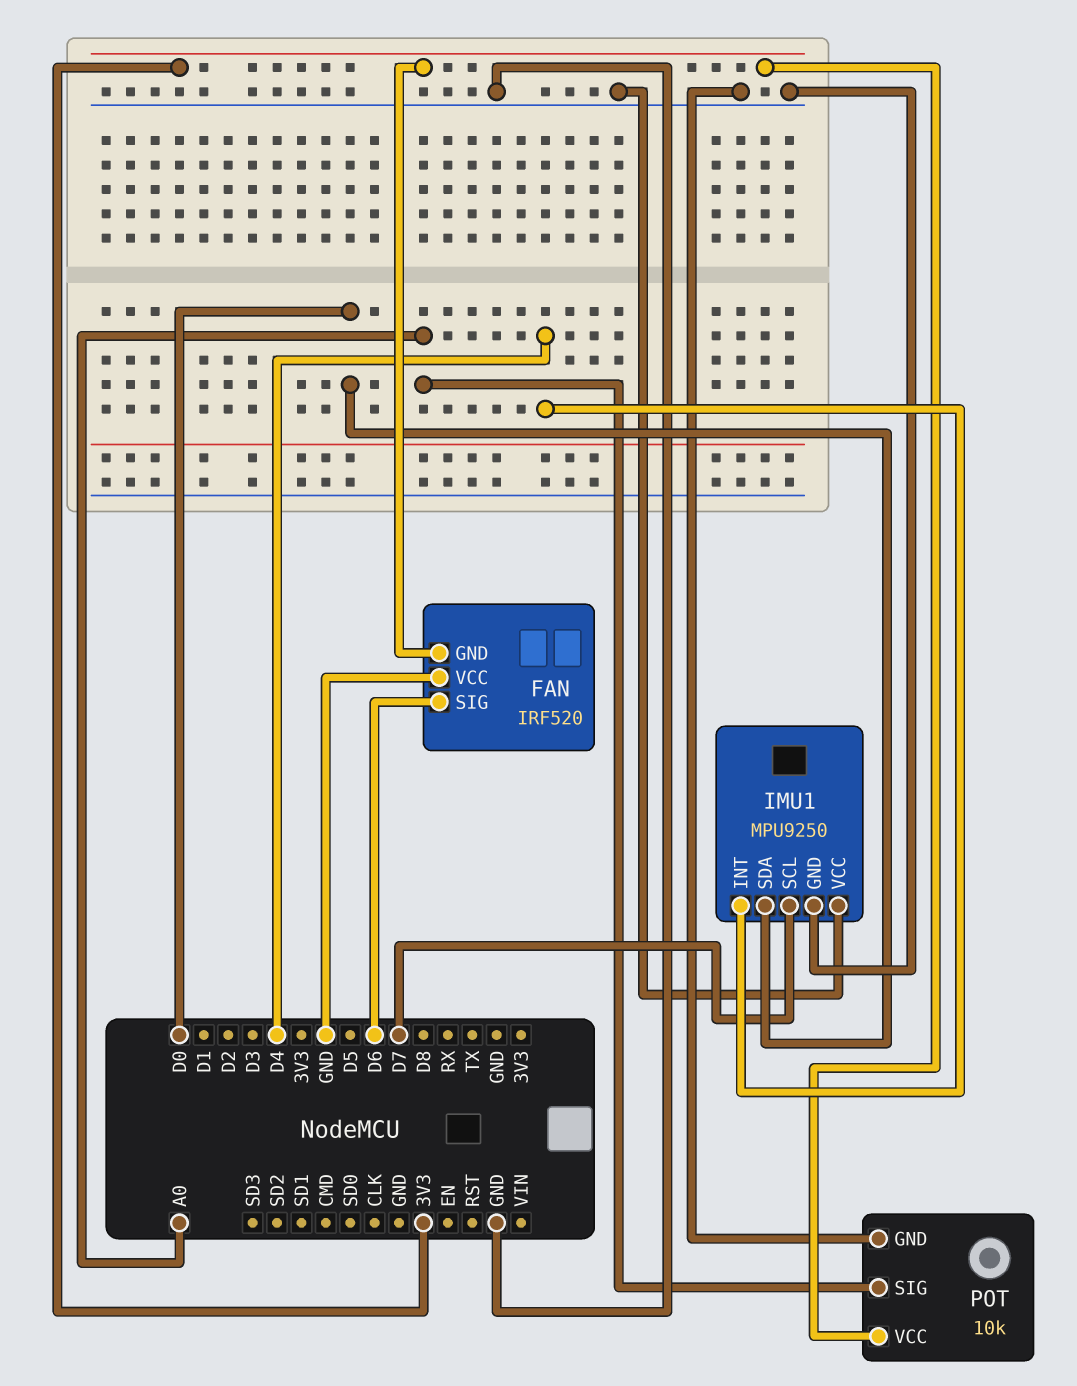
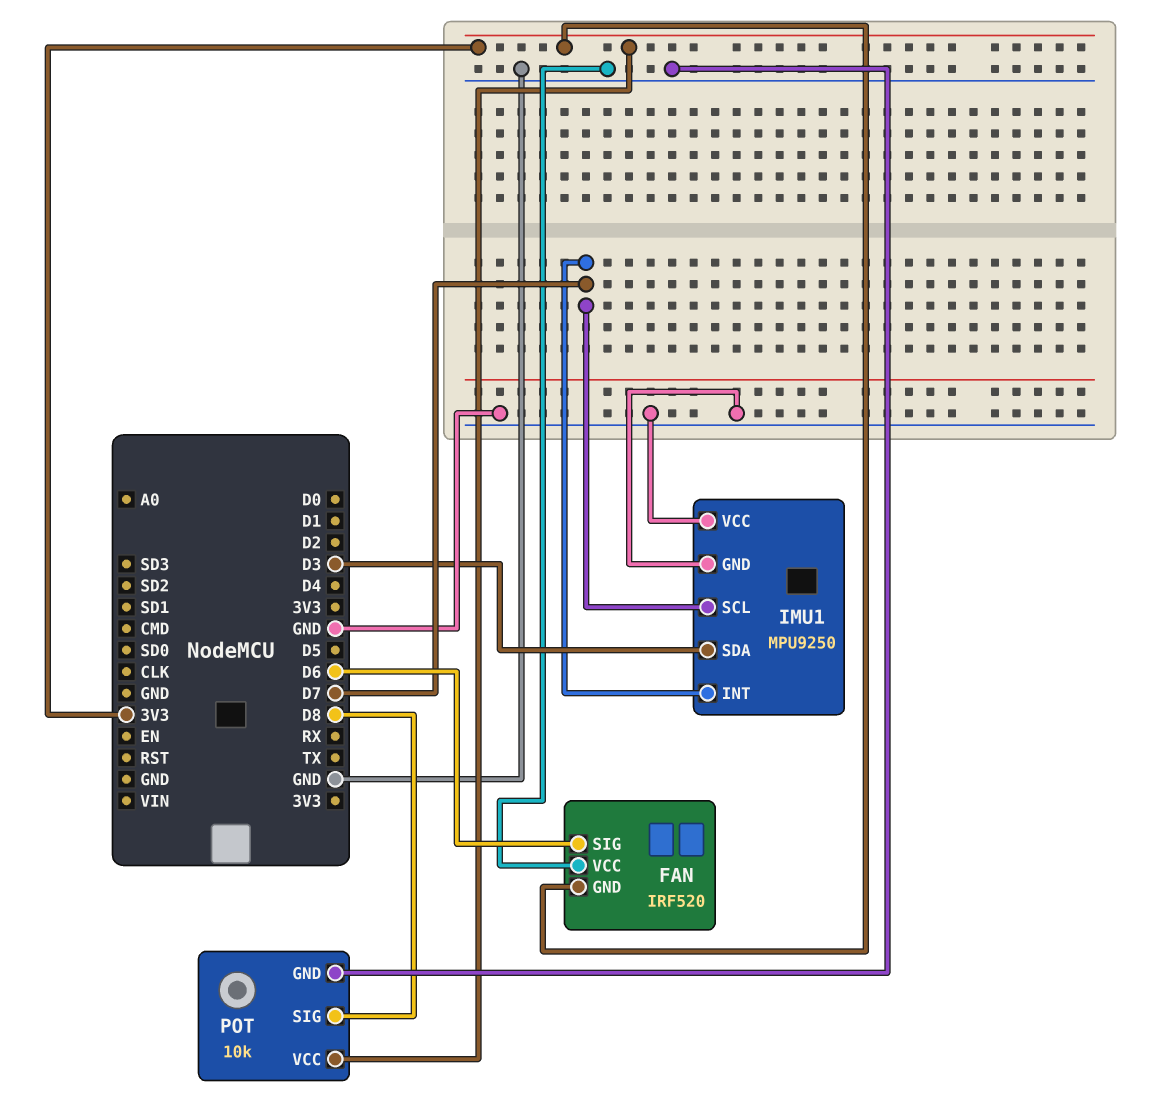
IMU1 pin INT: D4 -> D7
IMU1 pin SDA: D0 -> D3
POT pin SIG: A0 -> D8

